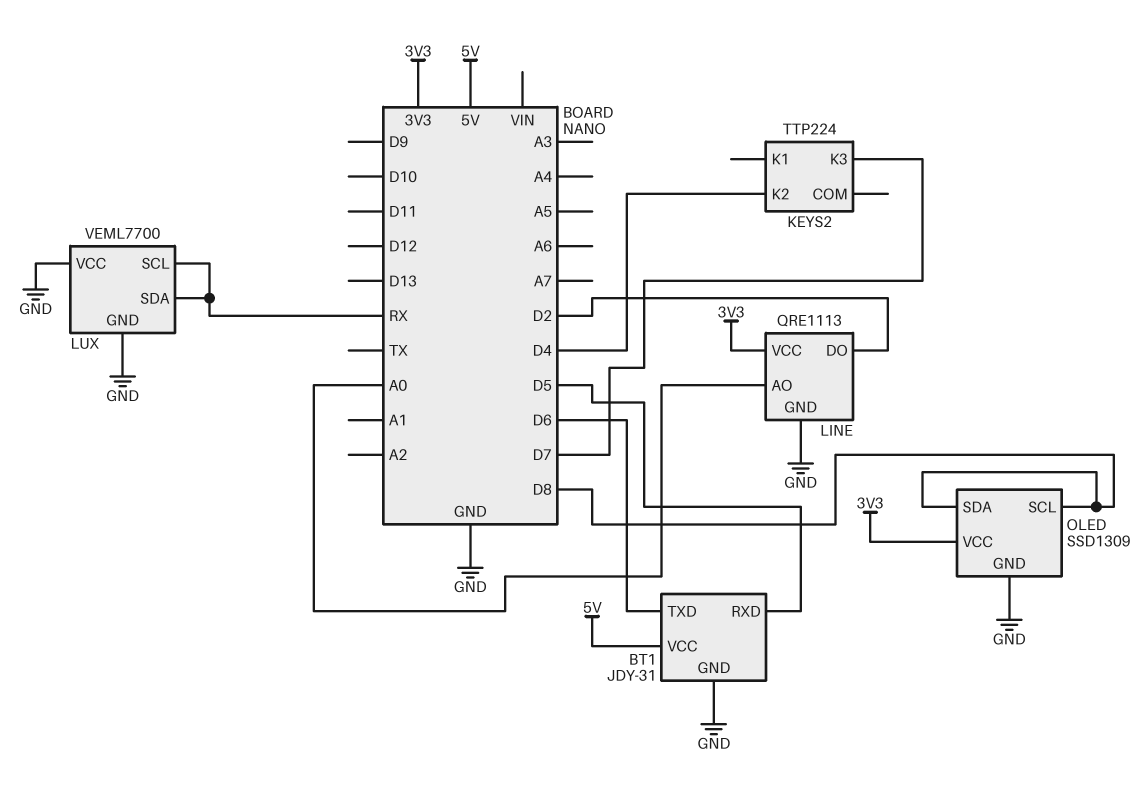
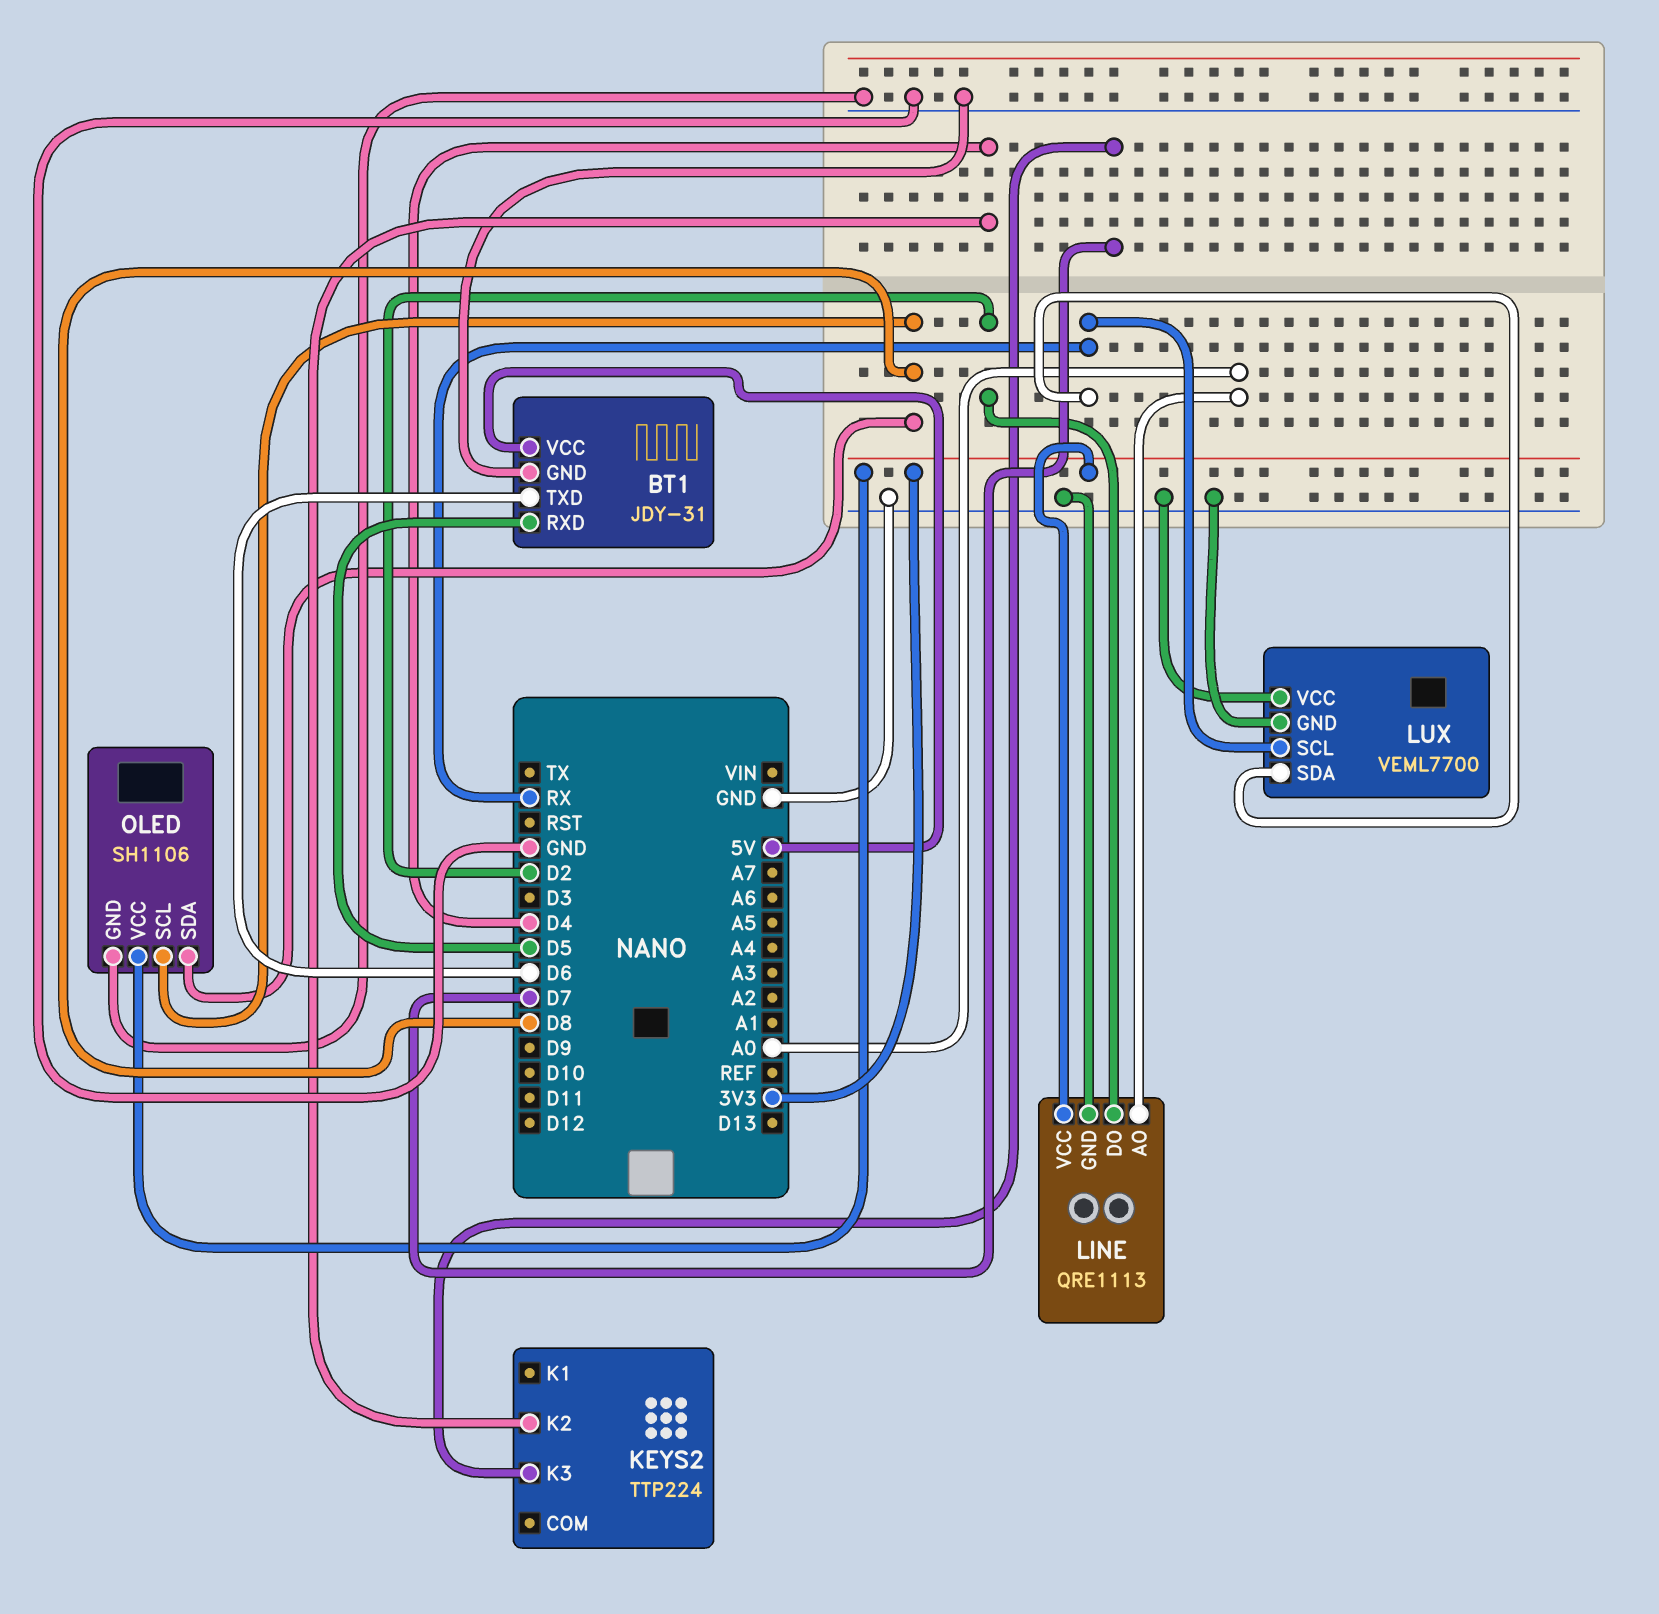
OLED: SSD1309 -> SH1106

